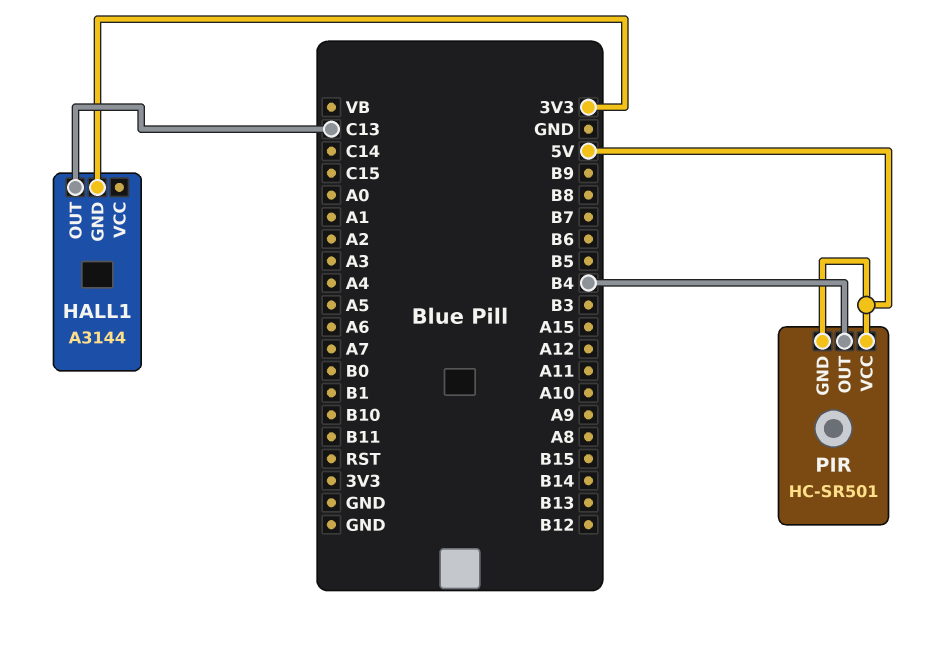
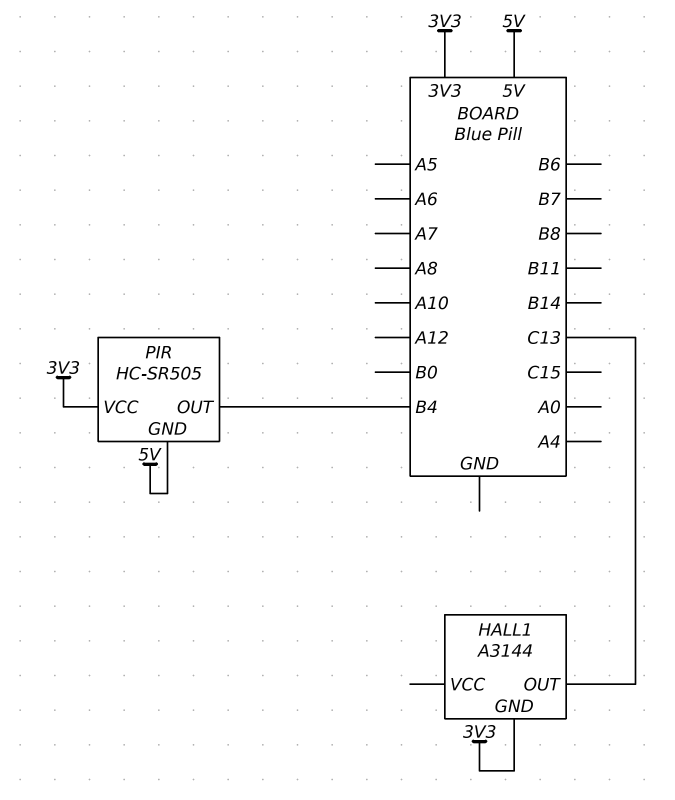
PIR: HC-SR501 -> HC-SR505
PIR pin VCC: 5V -> 3V3

